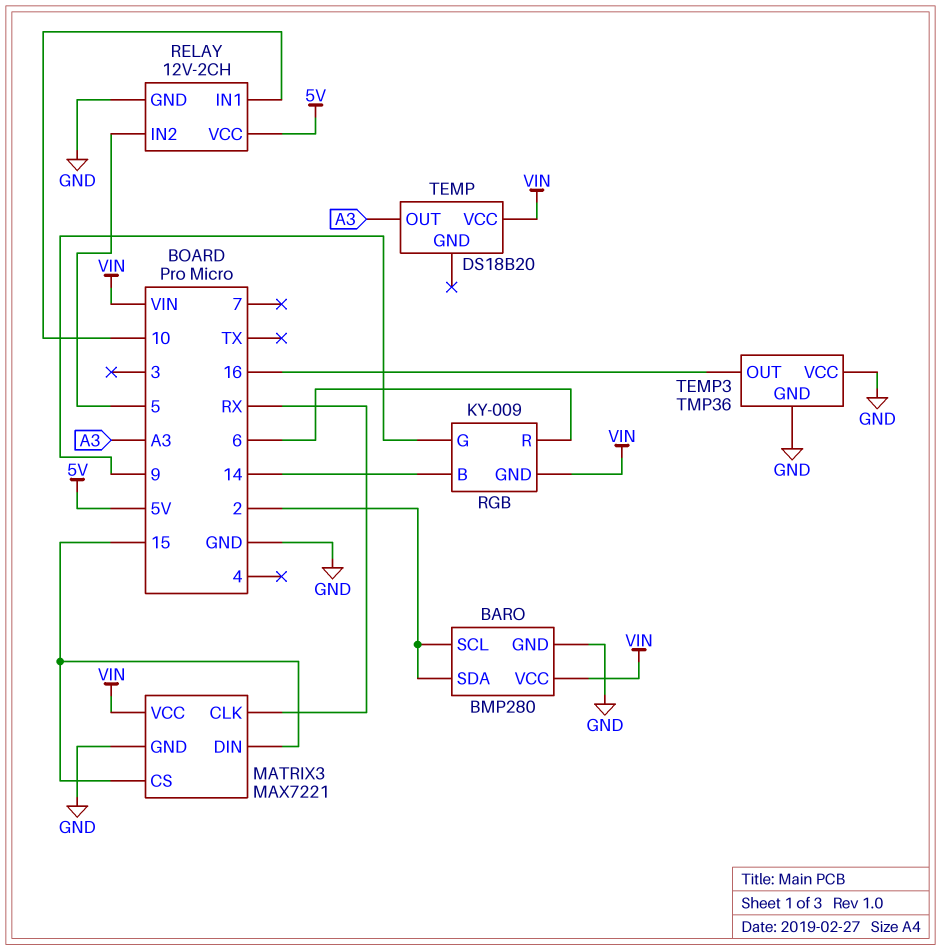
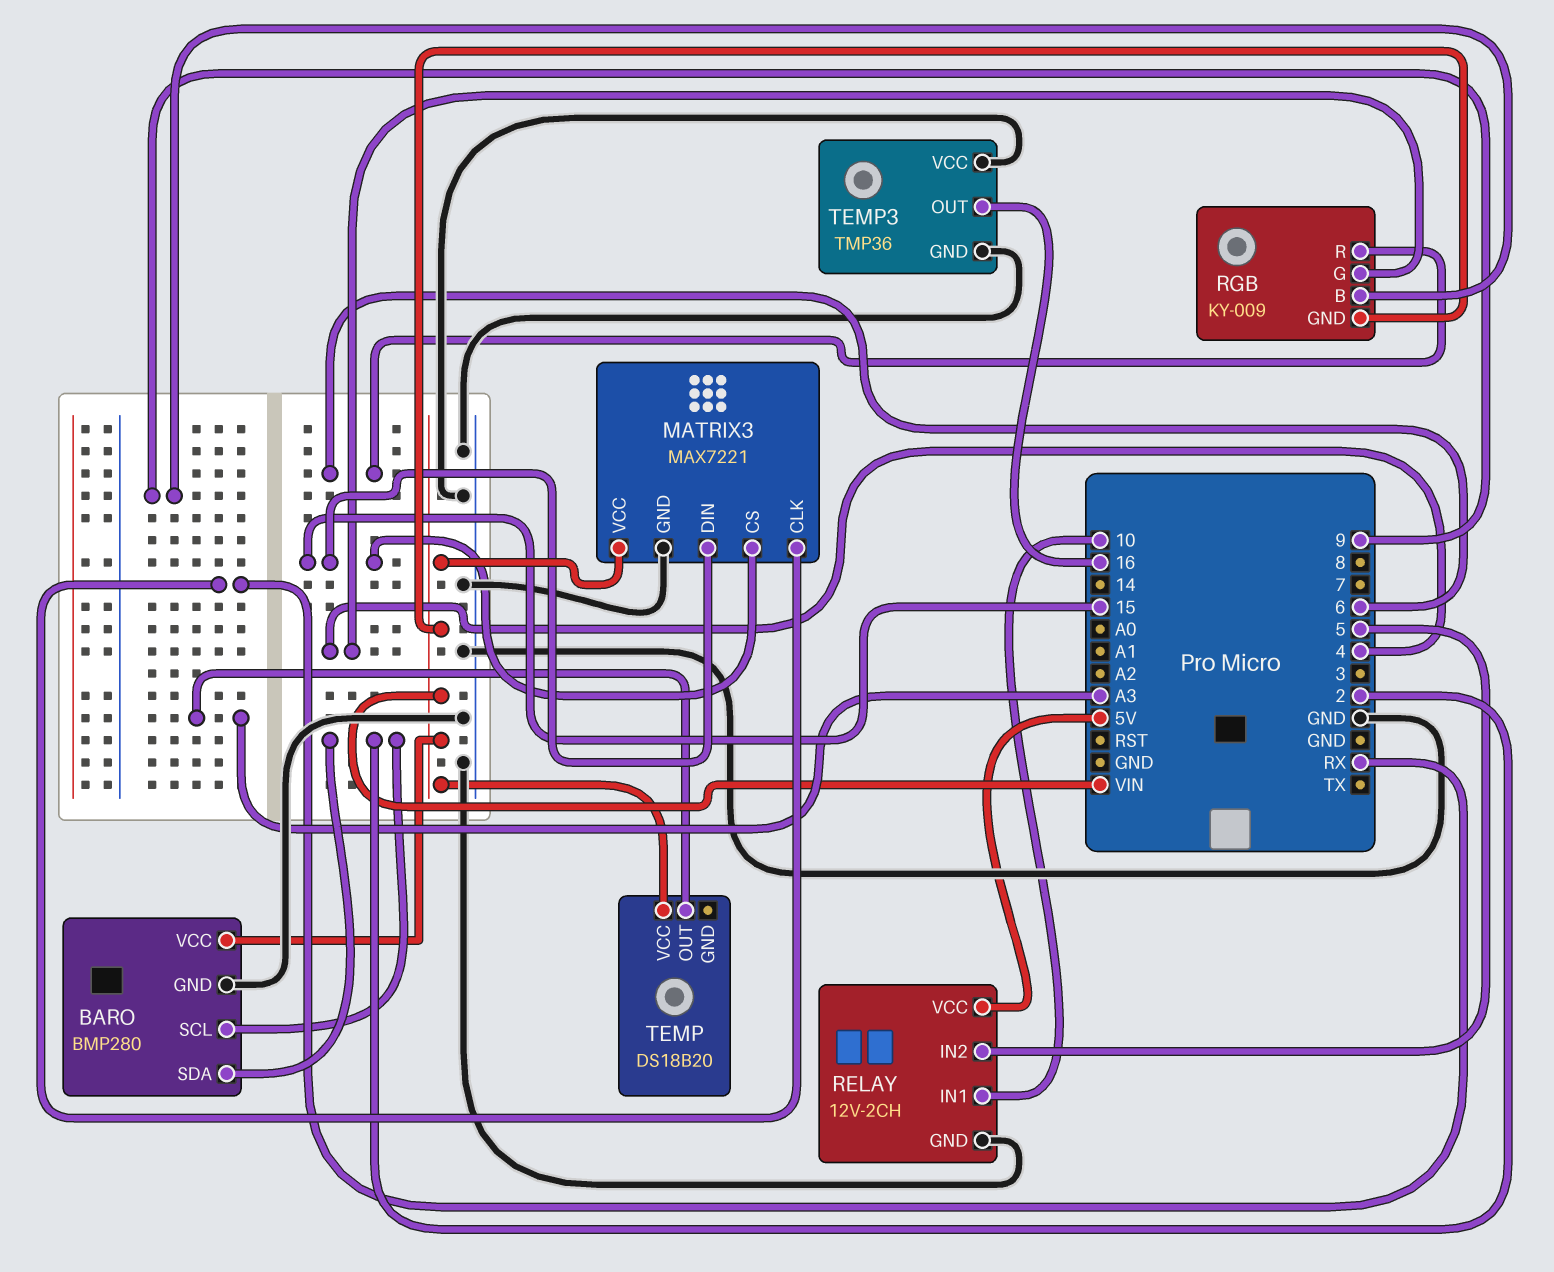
RGB pin B: 14 -> 9
RGB pin G: 9 -> 4

